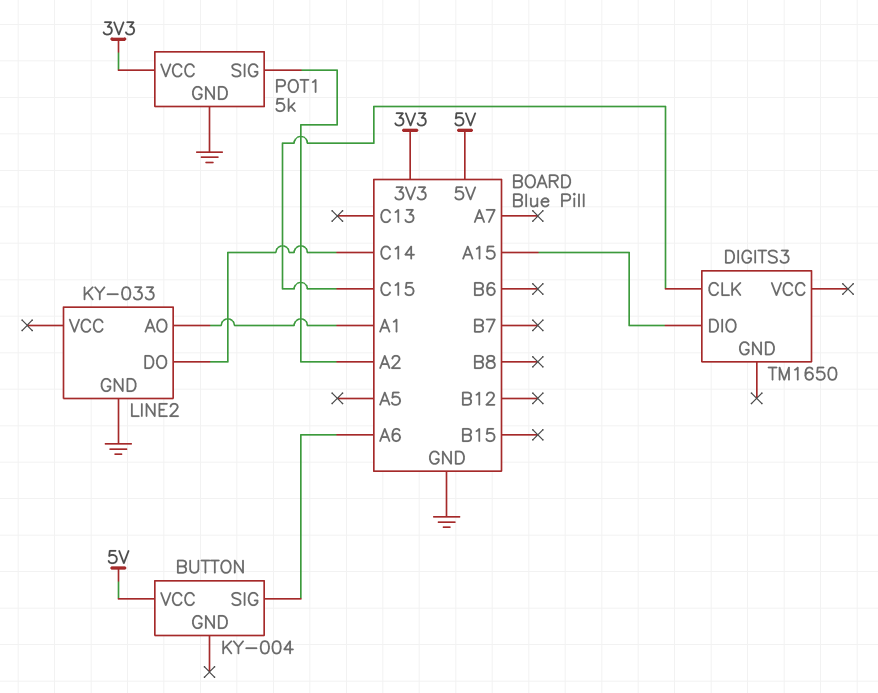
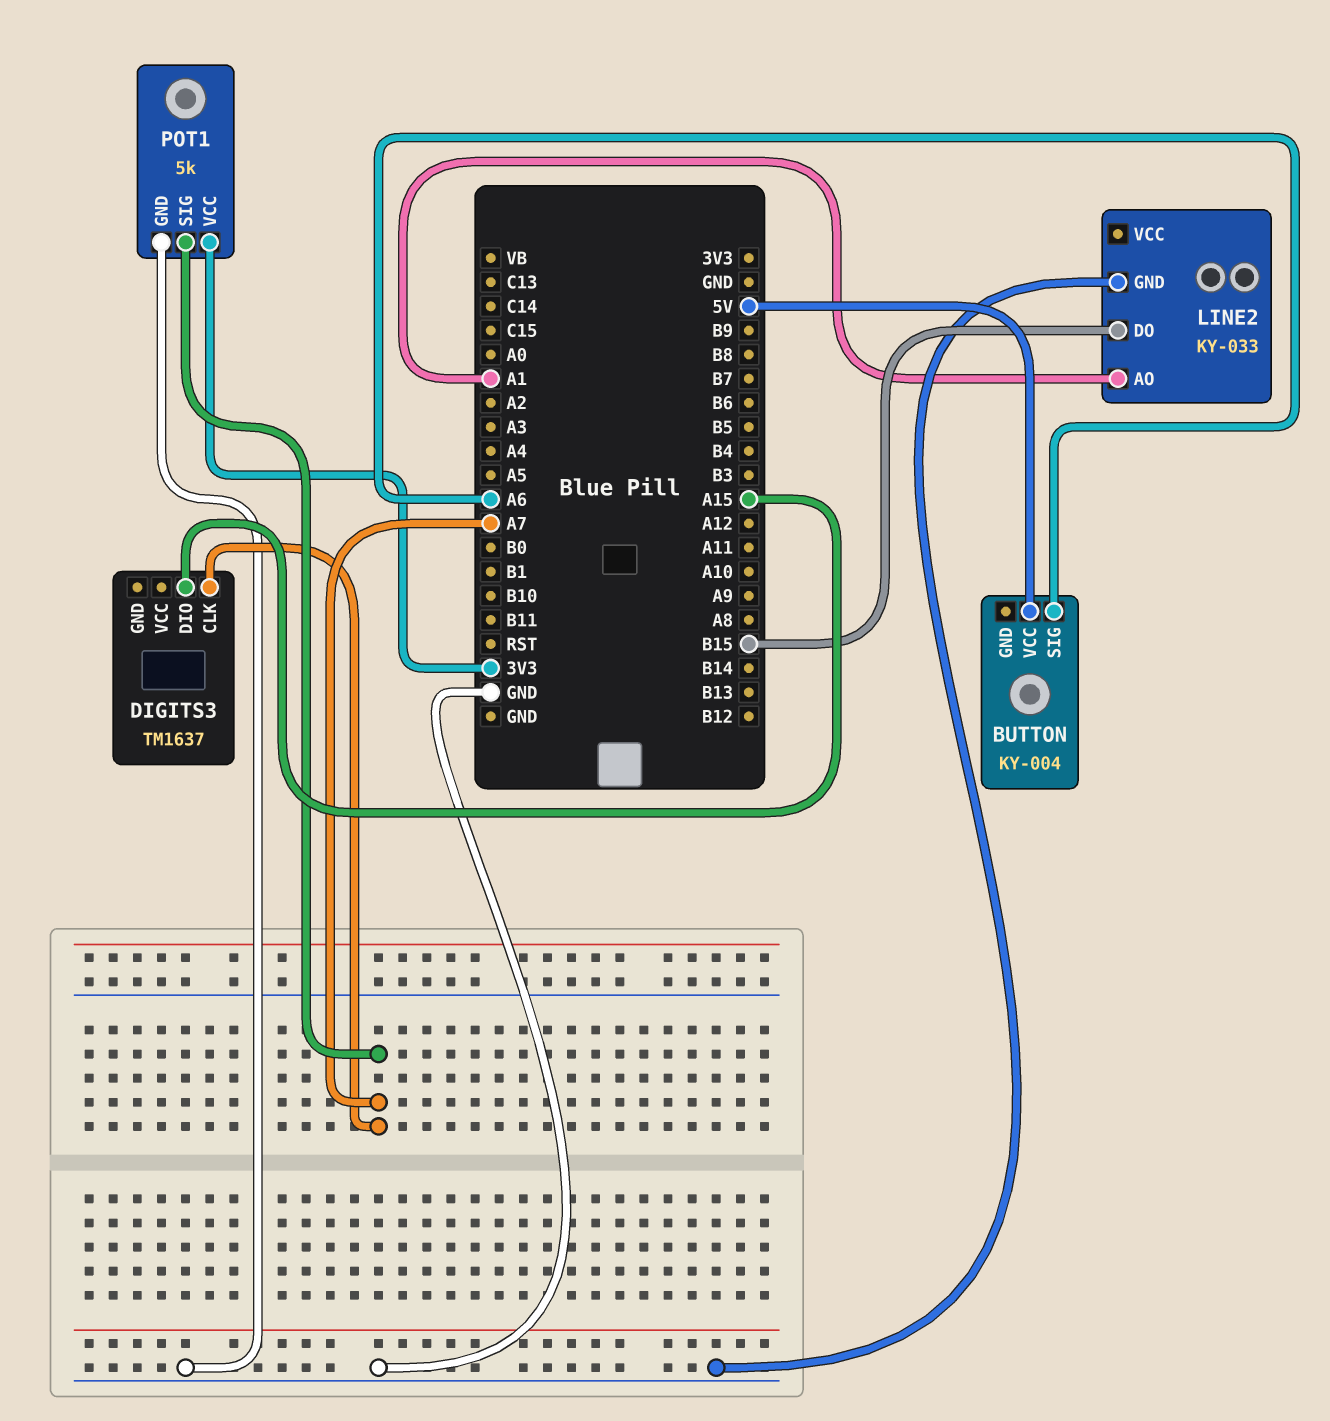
DIGITS3: TM1650 -> TM1637
DIGITS3 pin CLK: C15 -> A7
LINE2 pin DO: C14 -> B15
POT1 pin SIG: A2 -> A7

